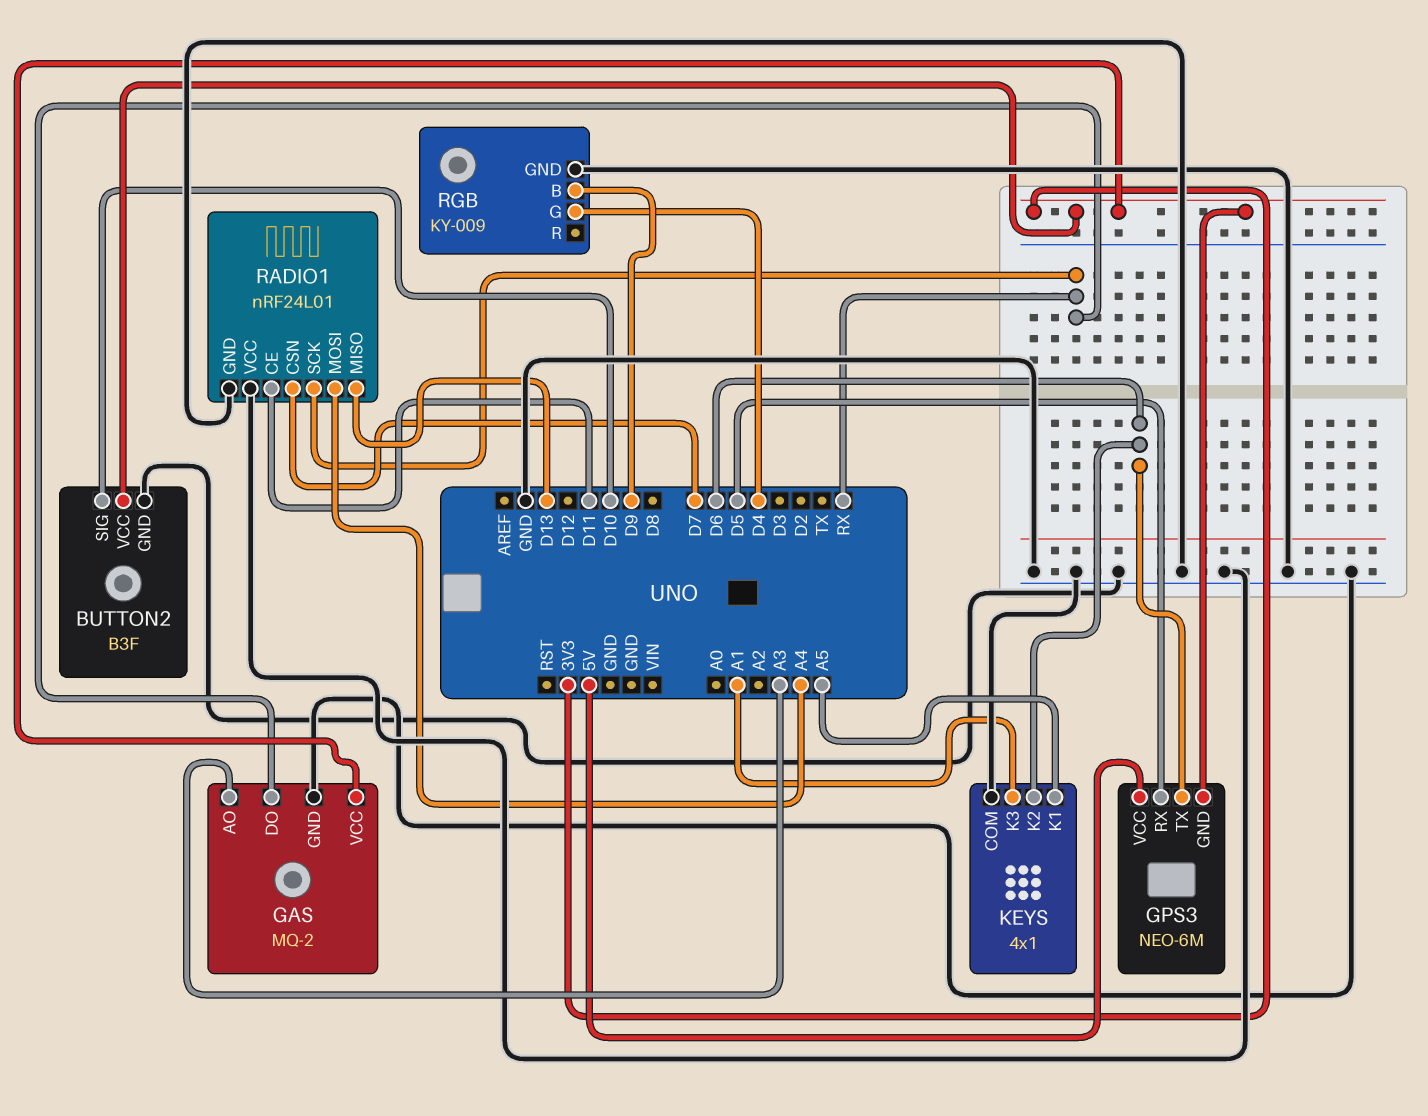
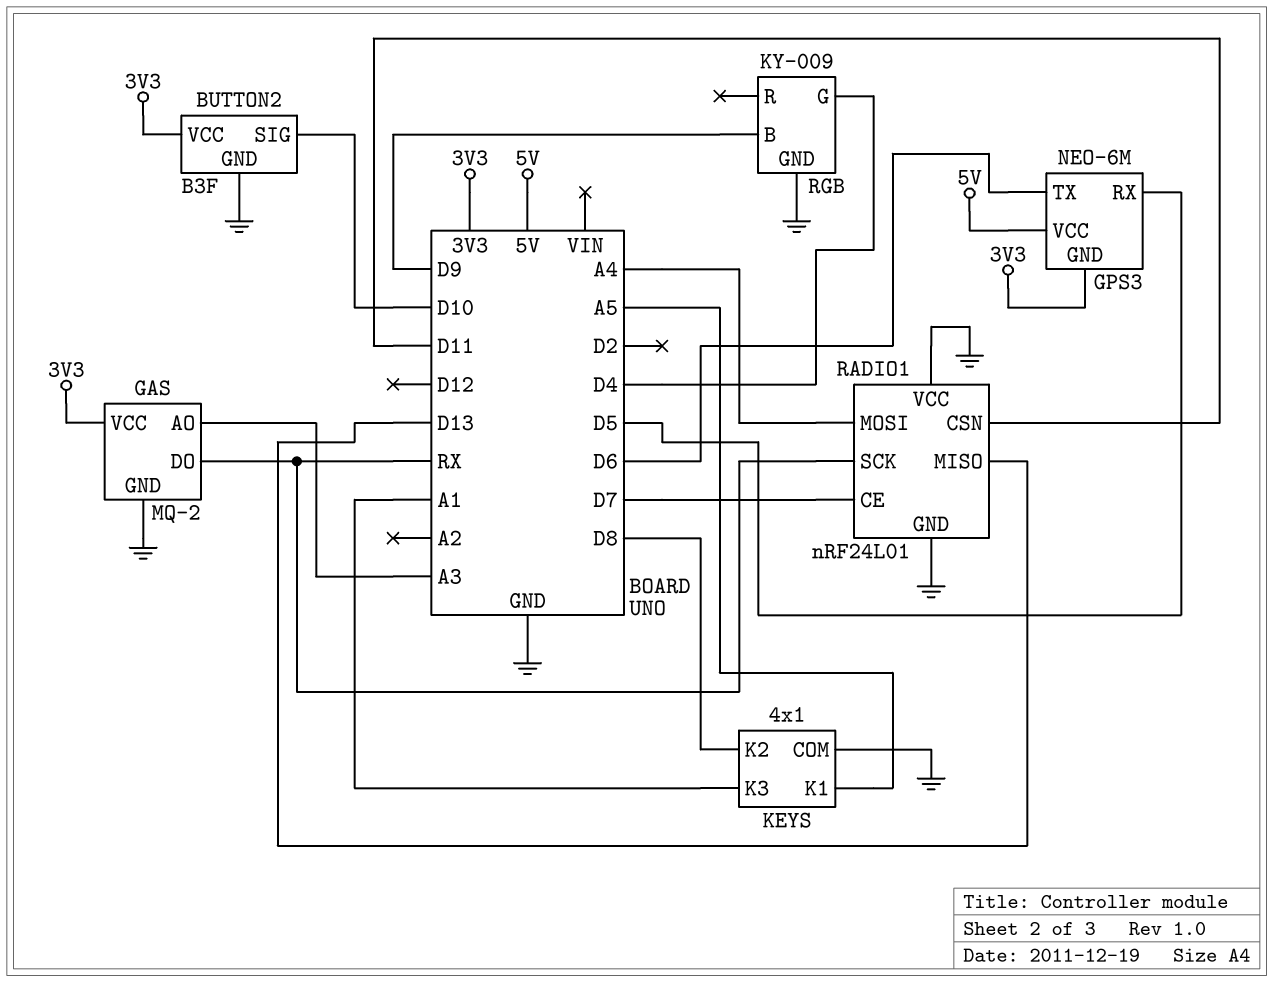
KEYS pin K2: D6 -> D8
RADIO1 pin CE: D11 -> D7
RADIO1 pin CSN: D7 -> D11

